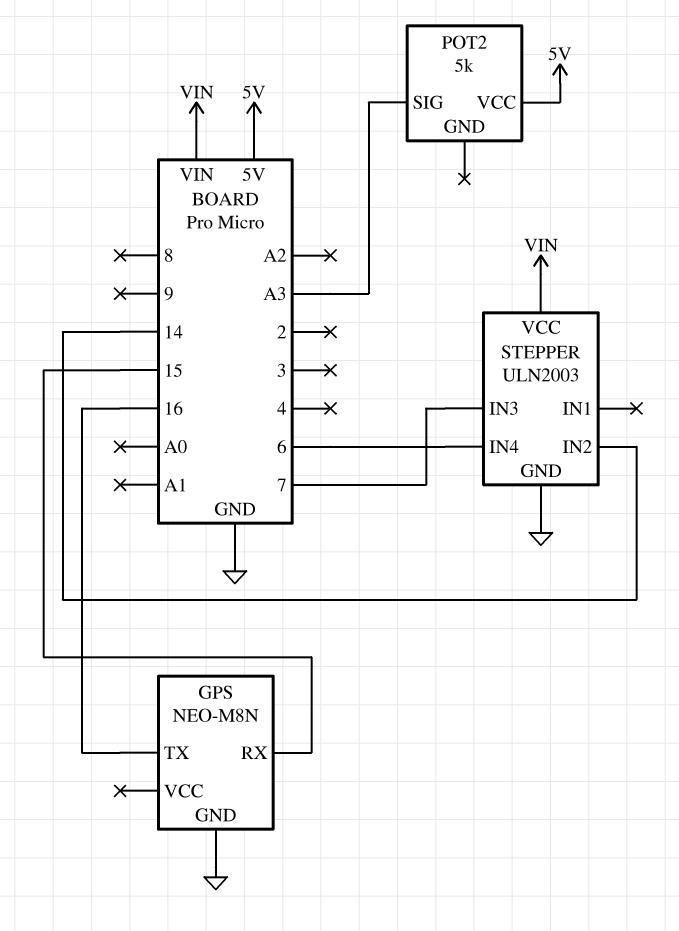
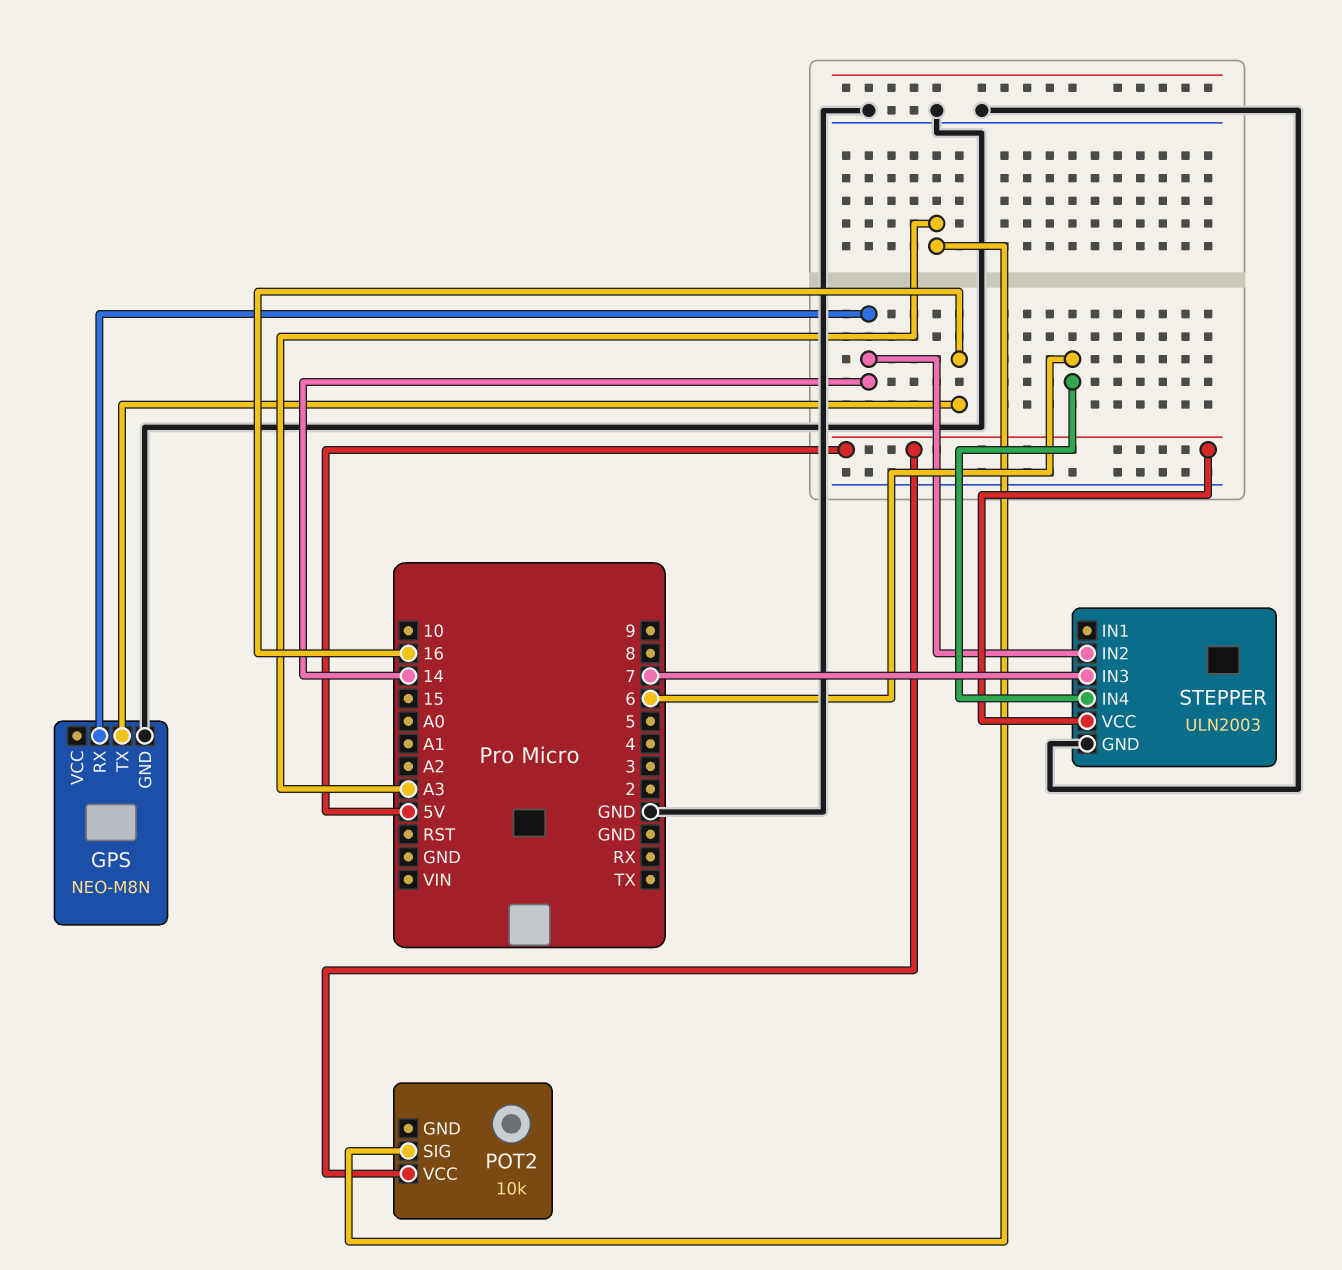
GPS pin RX: 15 -> 14
POT2: 5k -> 10k
STEPPER pin VCC: VIN -> 5V

